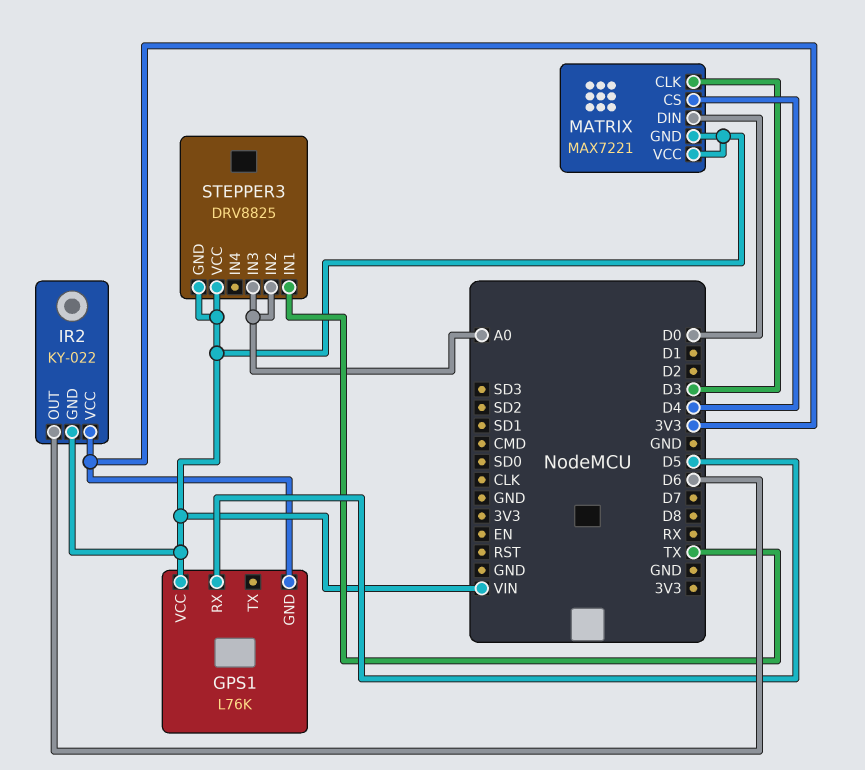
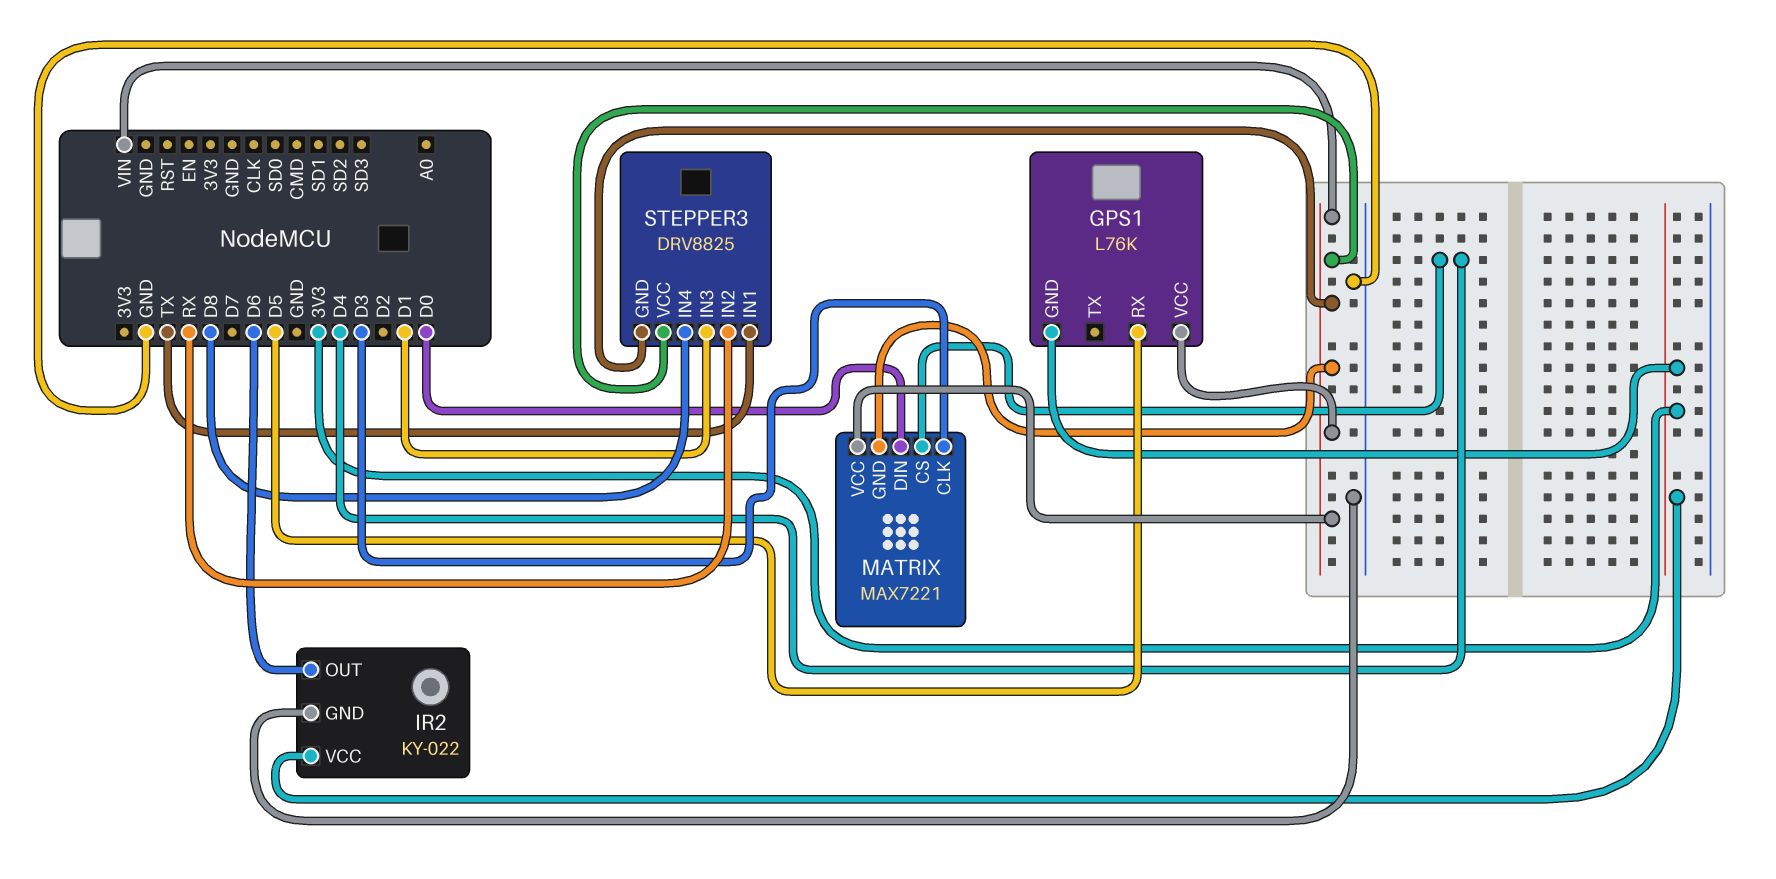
IR2 pin GND: VIN -> GND
STEPPER3 pin IN2: A0 -> RX
STEPPER3 pin IN3: A0 -> D1
STEPPER3 pin IN4: none -> D8

